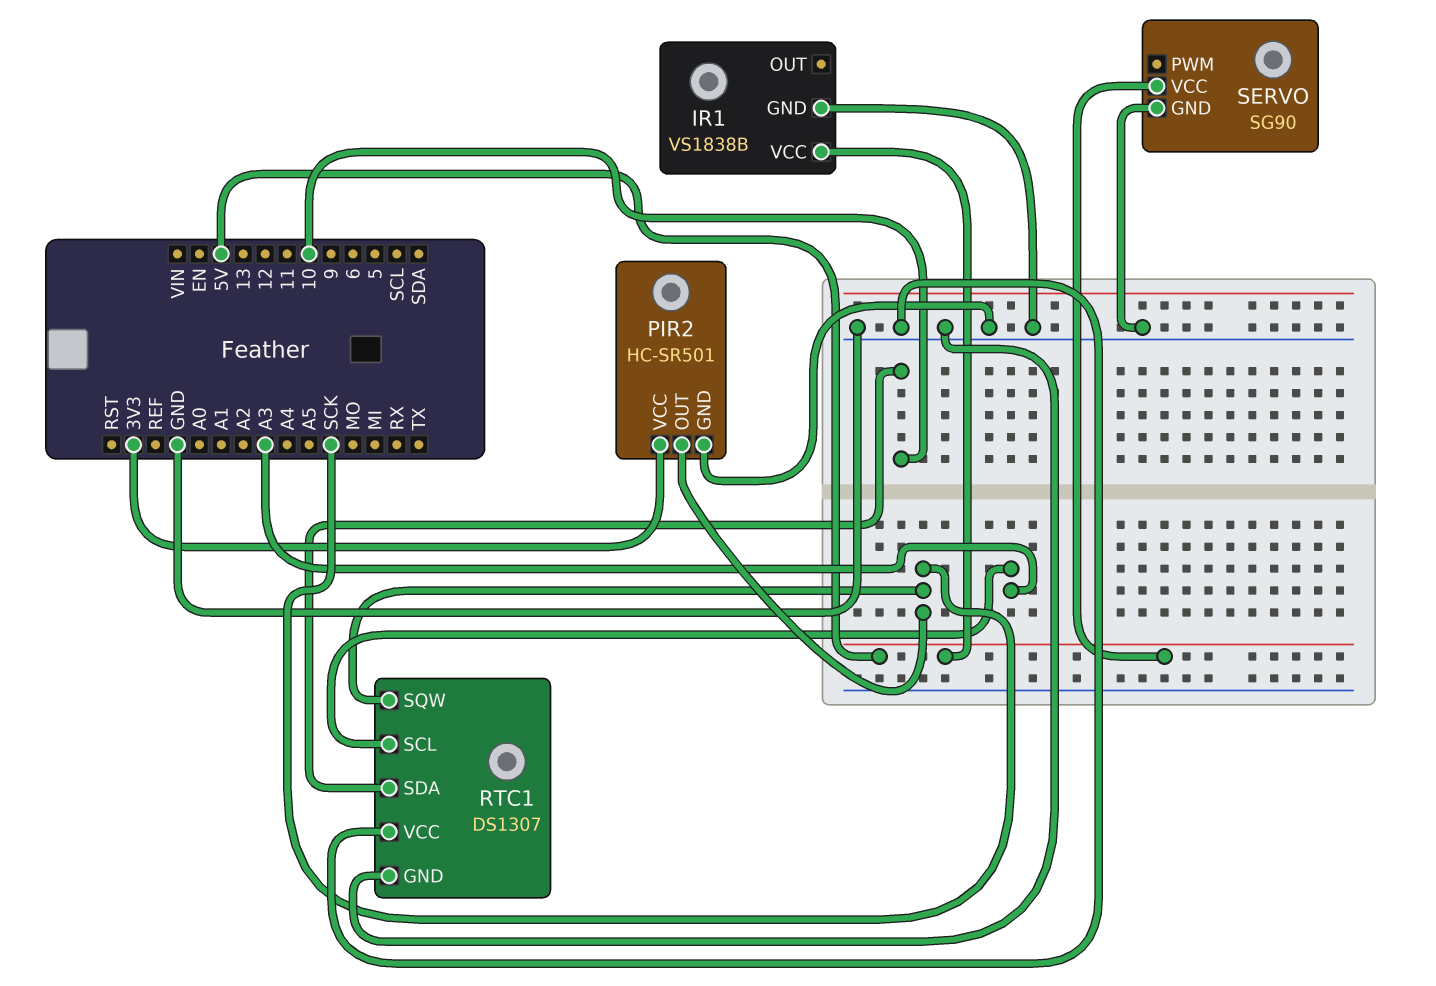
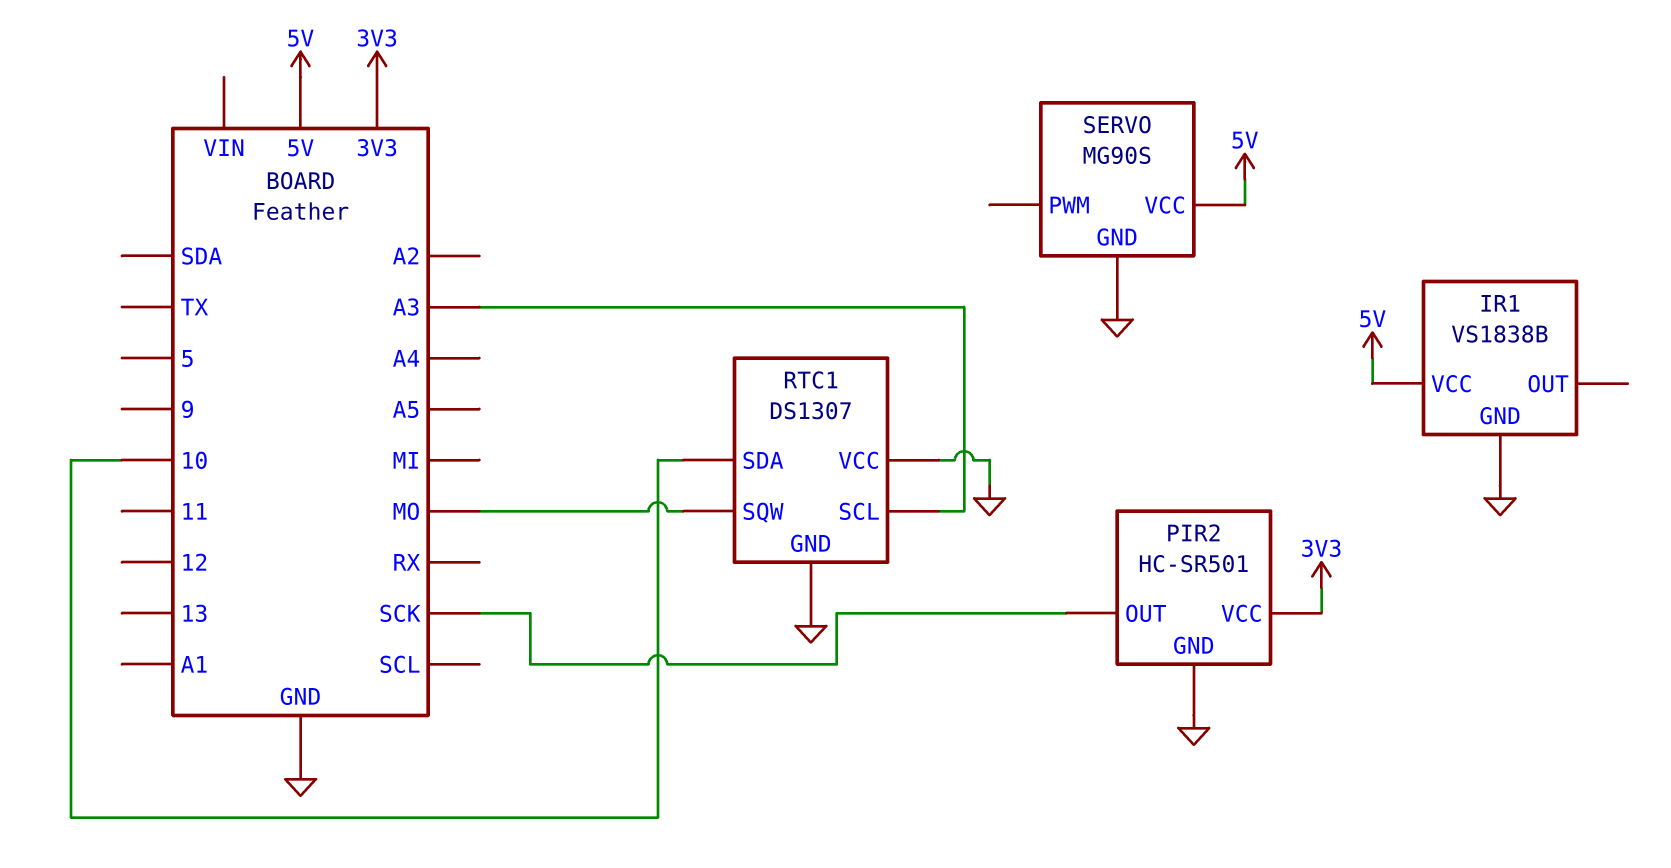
RTC1 pin SQW: SCK -> MO
SERVO: SG90 -> MG90S

